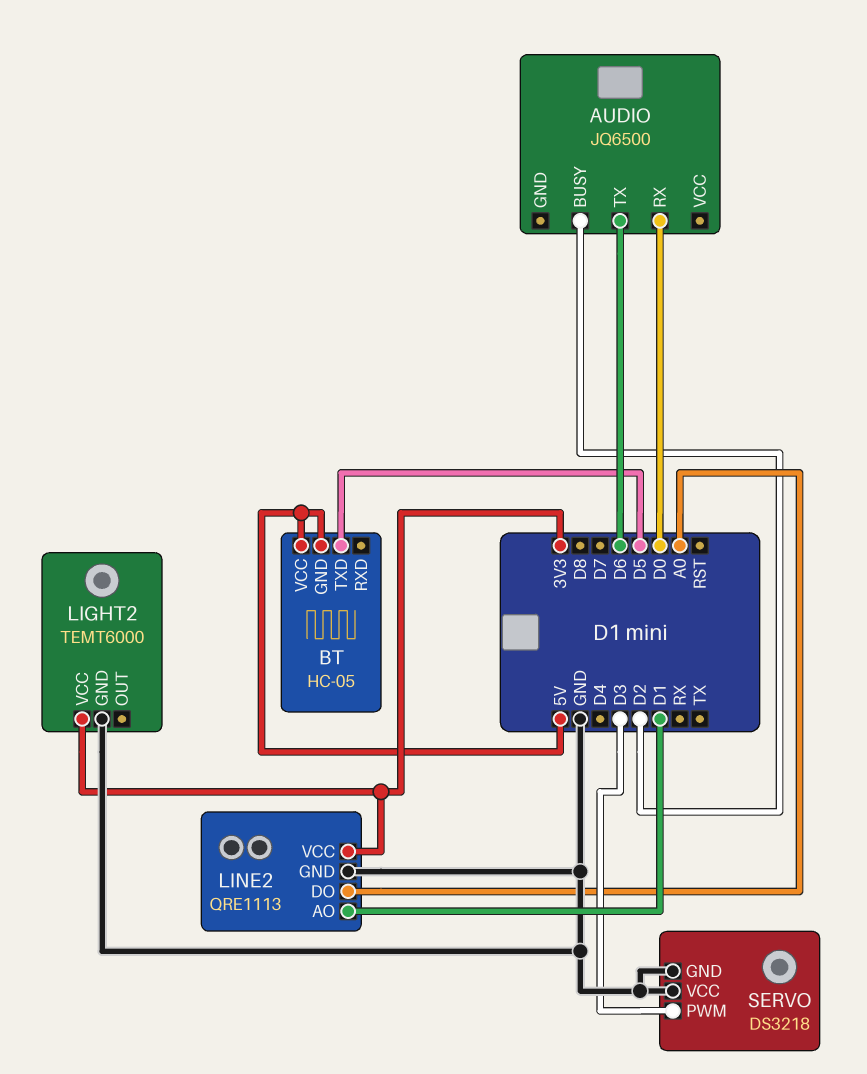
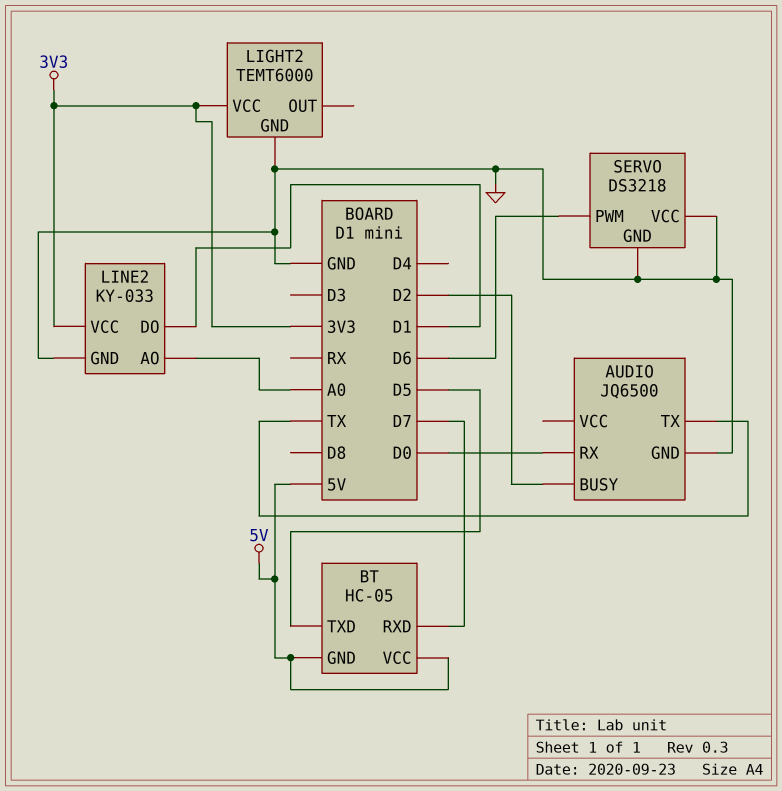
AUDIO pin GND: none -> GND
AUDIO pin TX: D6 -> TX
BT pin RXD: none -> D7
LINE2: QRE1113 -> KY-033
LINE2 pin AO: D1 -> A0
LINE2 pin DO: A0 -> D1
SERVO pin PWM: D3 -> D6

